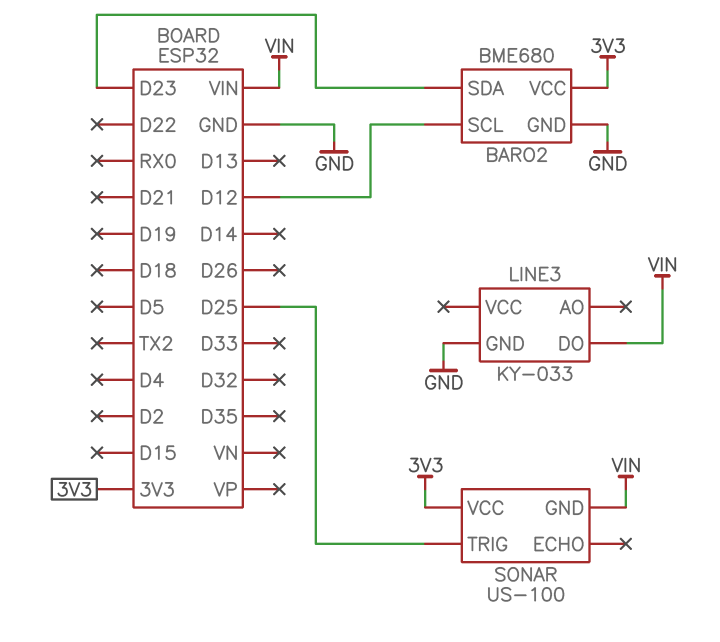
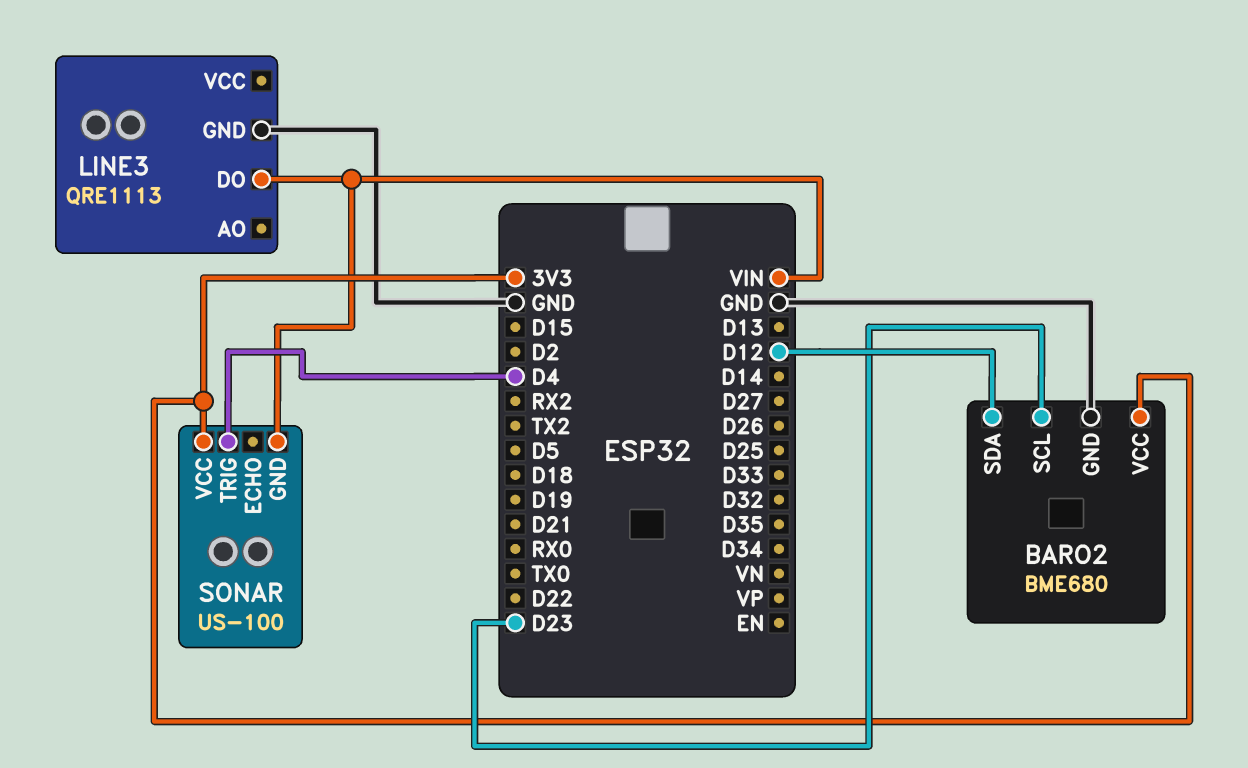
BARO2 pin SCL: D12 -> D23
BARO2 pin SDA: D23 -> D12
LINE3: KY-033 -> QRE1113
SONAR pin TRIG: D25 -> D4

